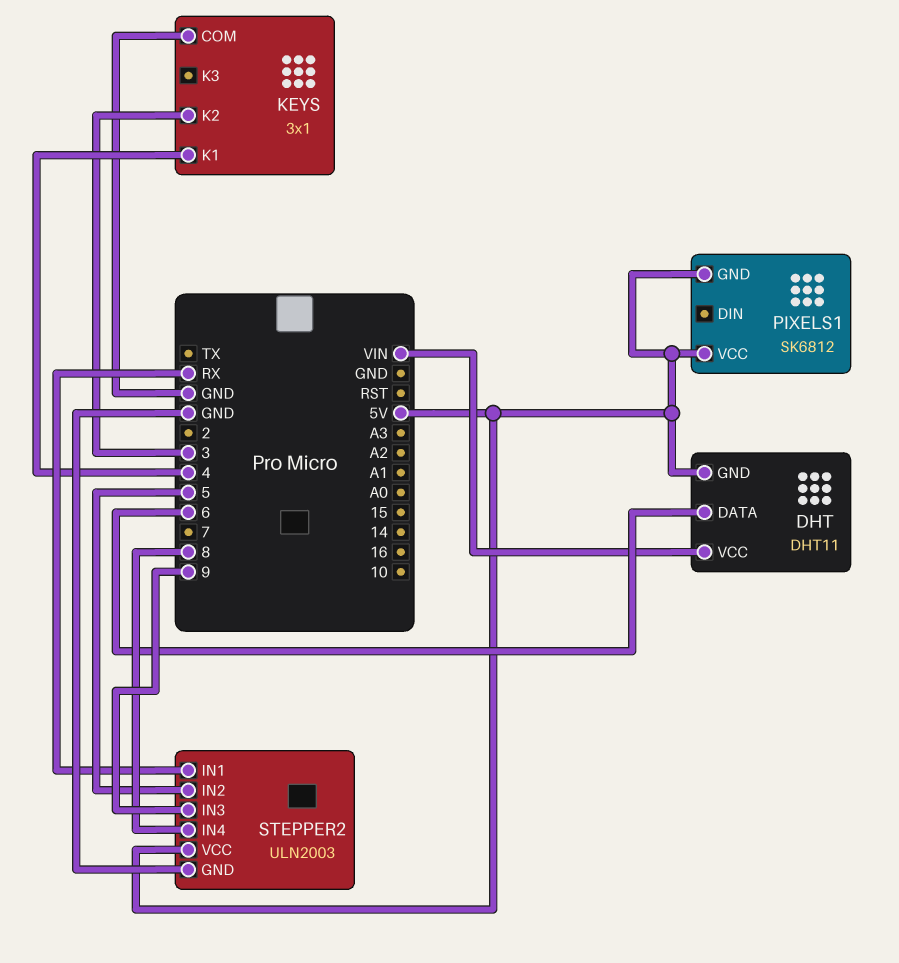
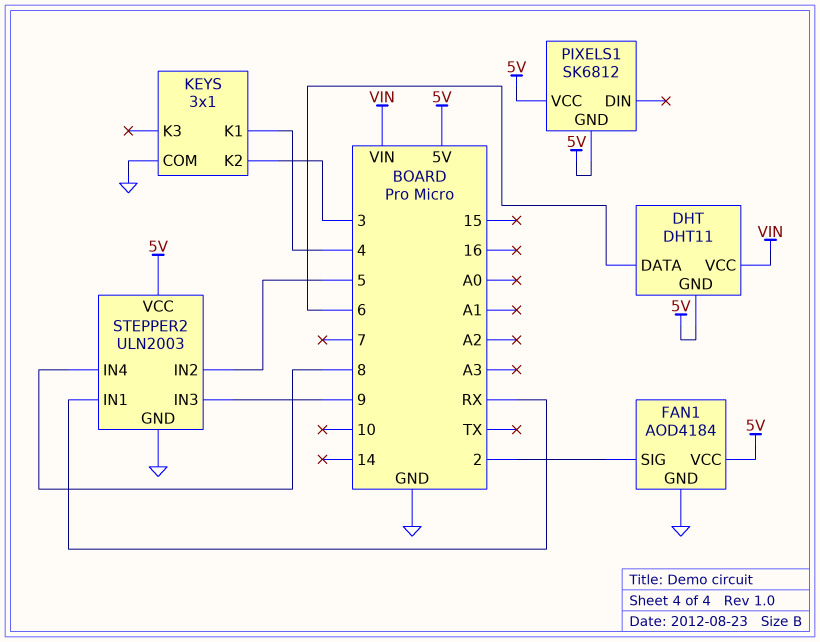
FAN1: none -> AOD4184
FAN1 pin GND: none -> GND
FAN1 pin SIG: none -> 2
FAN1 pin VCC: none -> 5V

